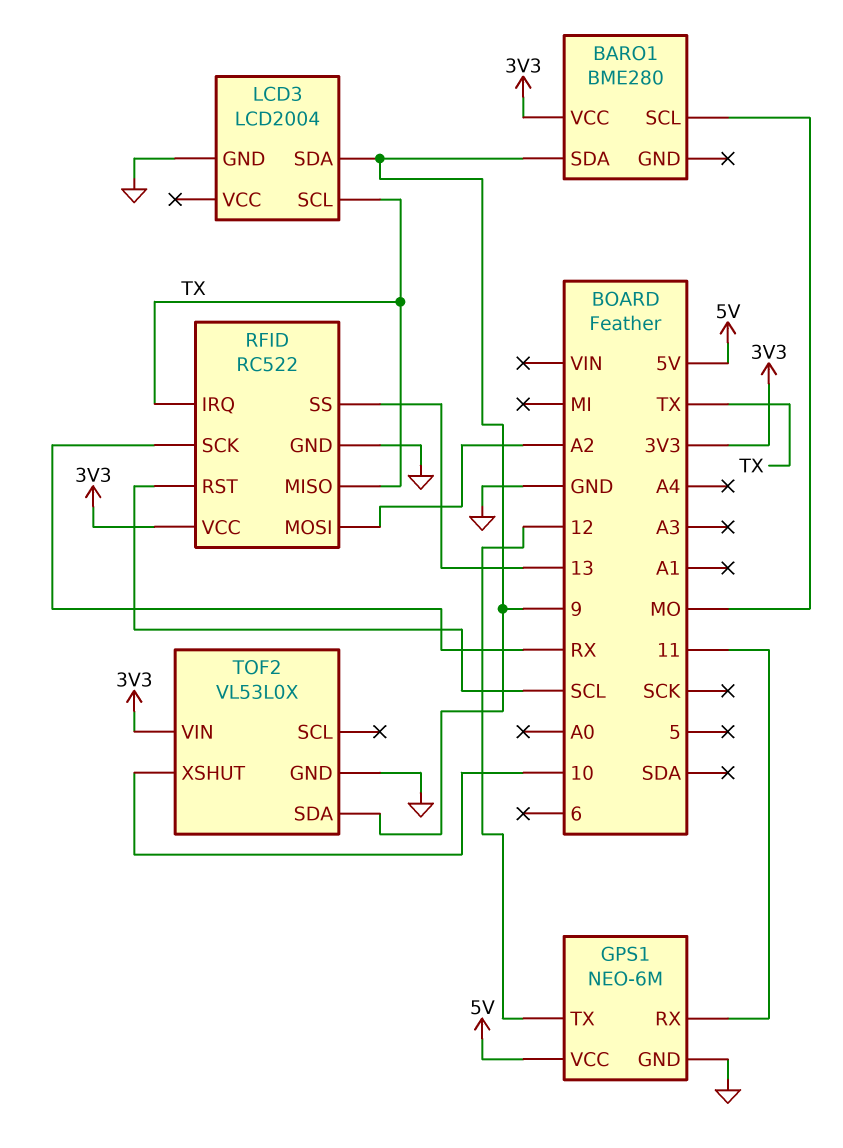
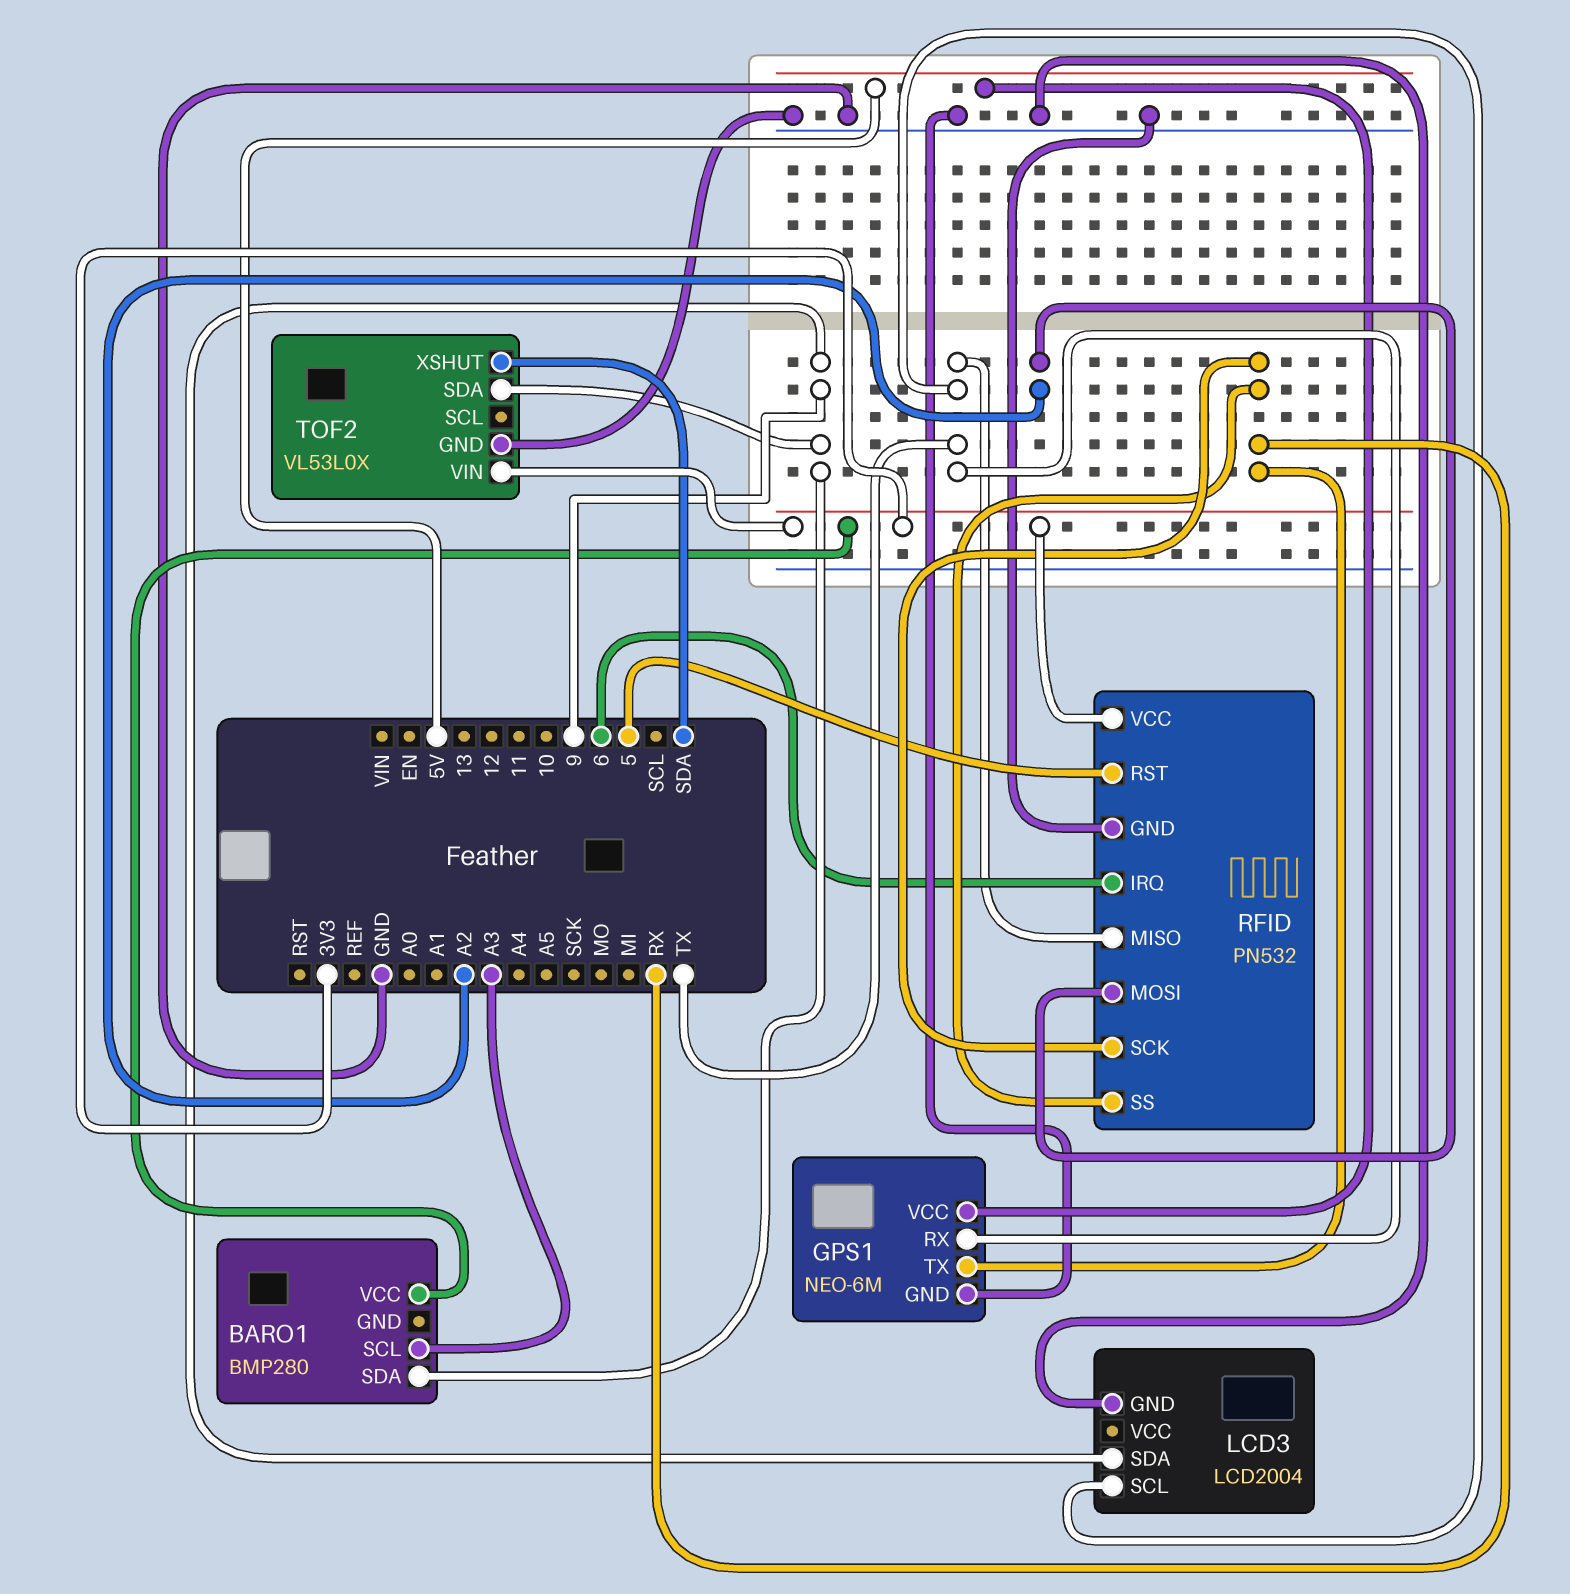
BARO1: BME280 -> BMP280
BARO1 pin SCL: MO -> A3
GPS1 pin RX: 11 -> TX
GPS1 pin TX: 12 -> RX
RFID: RC522 -> PN532
RFID pin IRQ: TX -> 6
RFID pin RST: SCL -> 5
RFID pin SS: 13 -> RX
TOF2 pin XSHUT: 10 -> SDA

